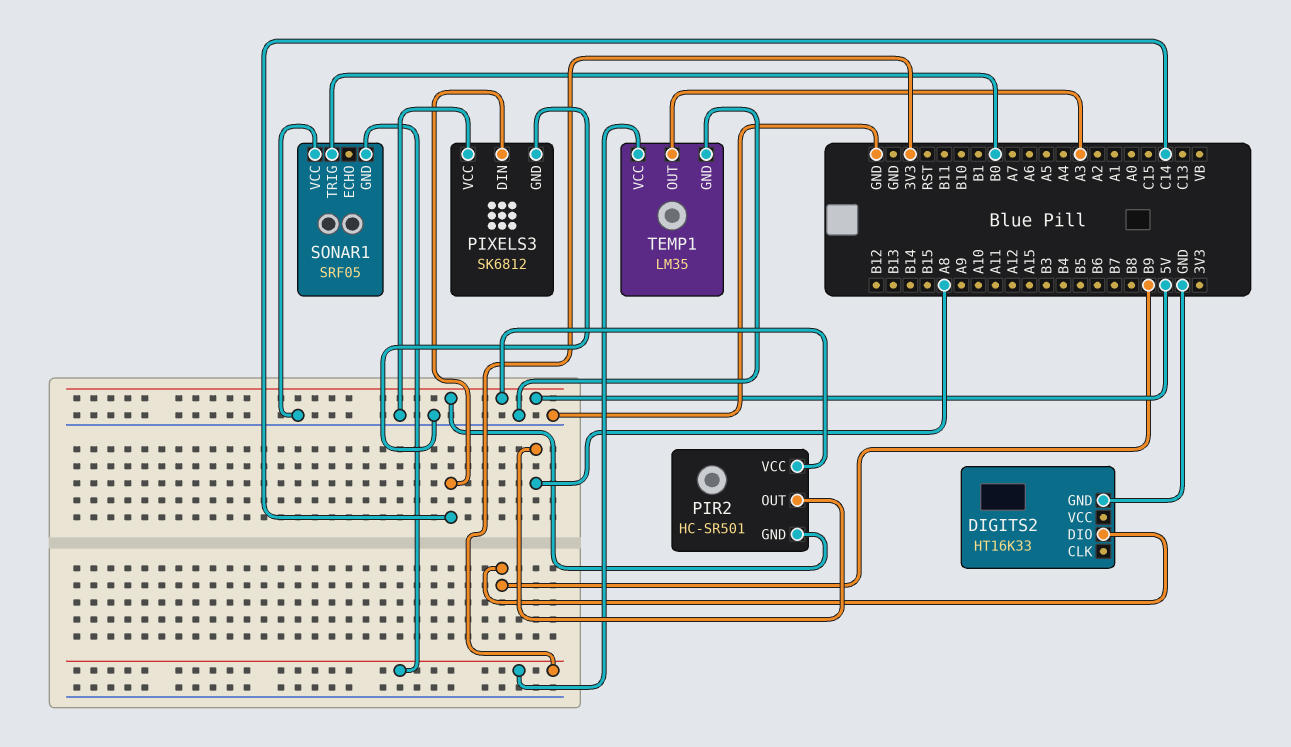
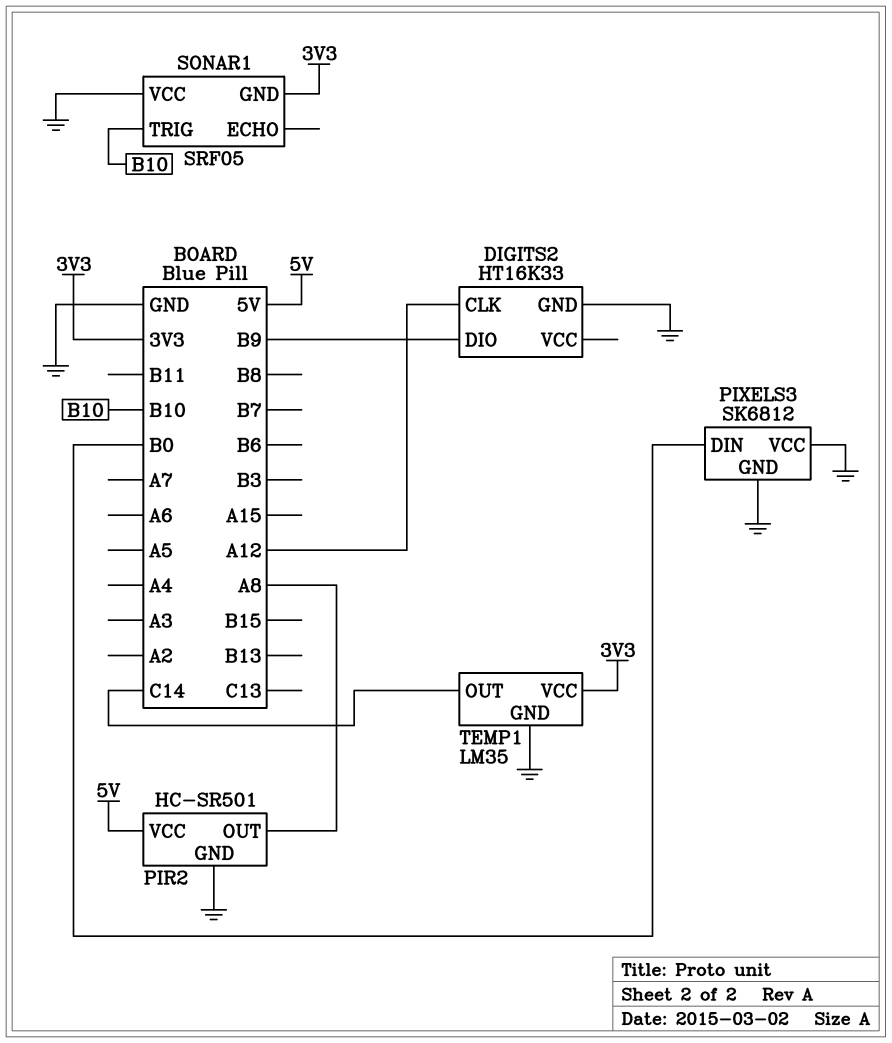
DIGITS2 pin CLK: none -> A12
PIR2 pin GND: 5V -> GND
PIXELS3 pin DIN: C14 -> B0
SONAR1 pin TRIG: B0 -> B10
TEMP1 pin OUT: A3 -> C14

